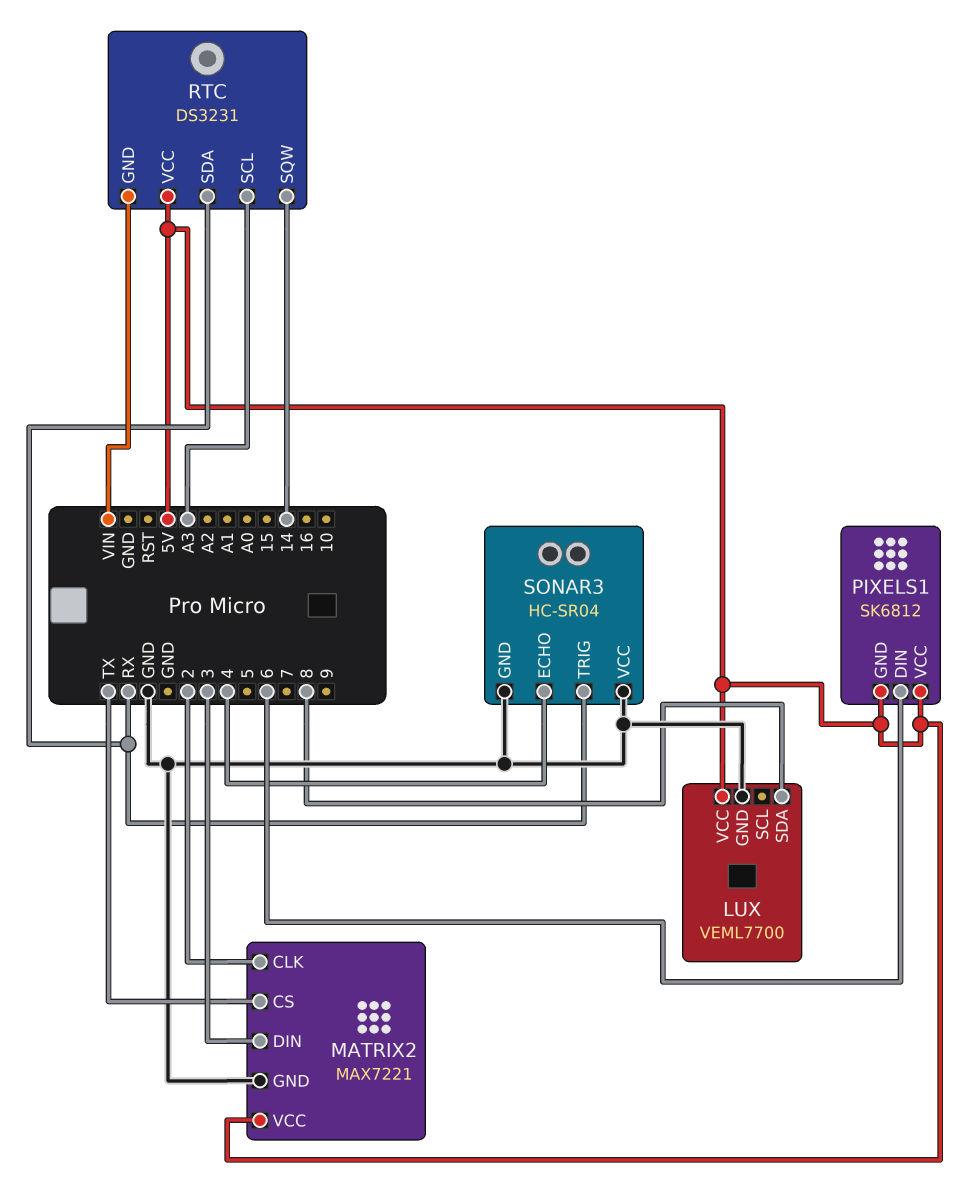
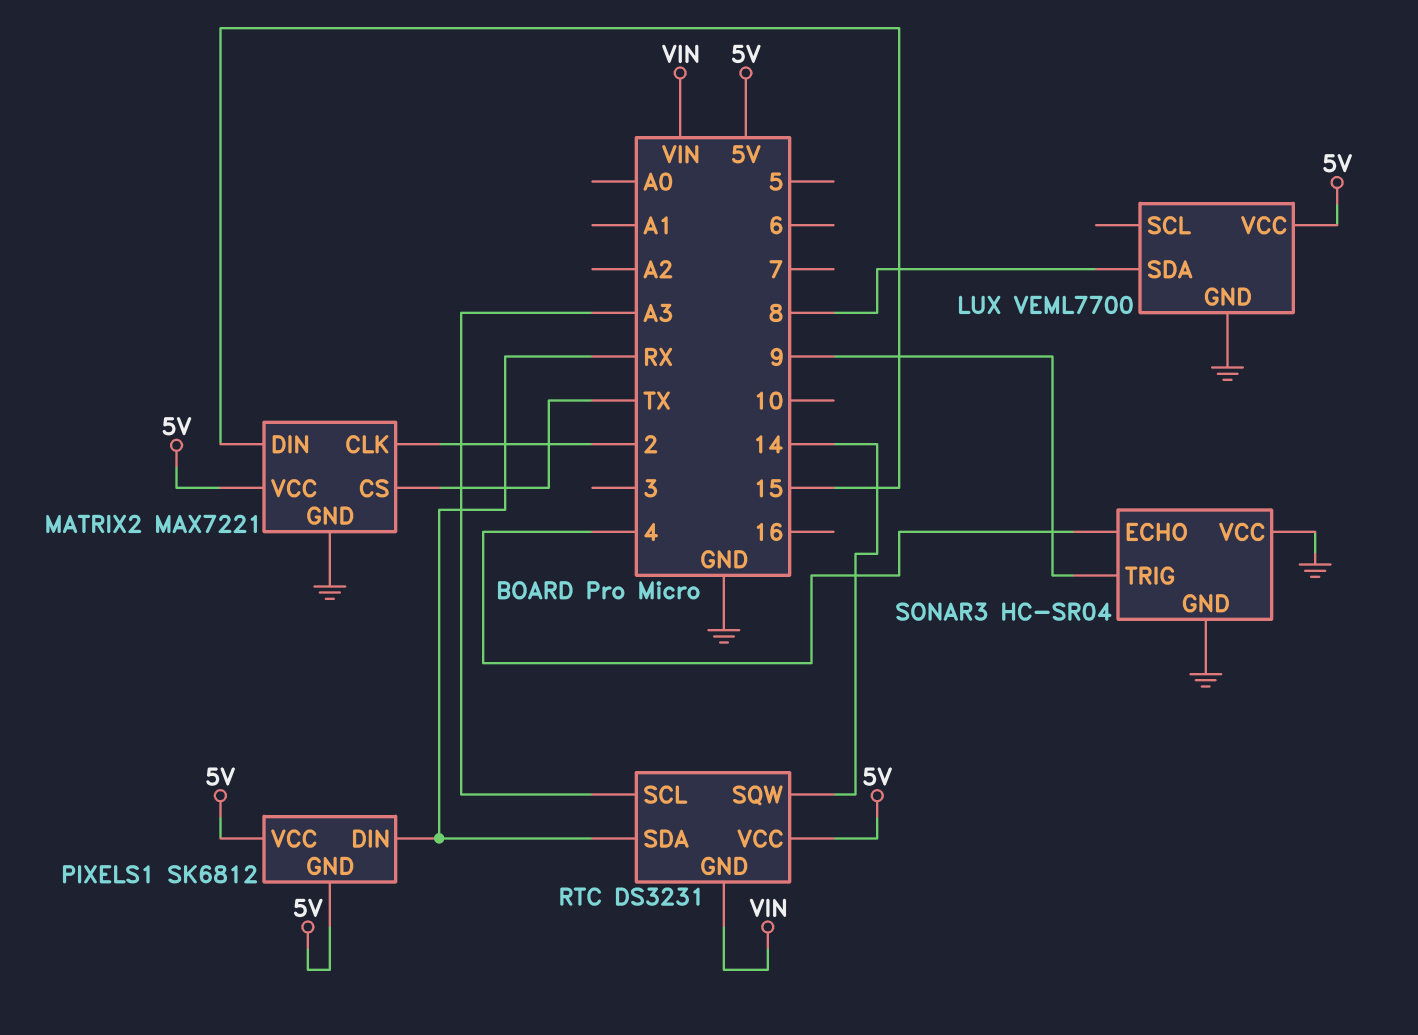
MATRIX2 pin DIN: 3 -> 15
PIXELS1 pin DIN: 6 -> RX
SONAR3 pin TRIG: RX -> 9

